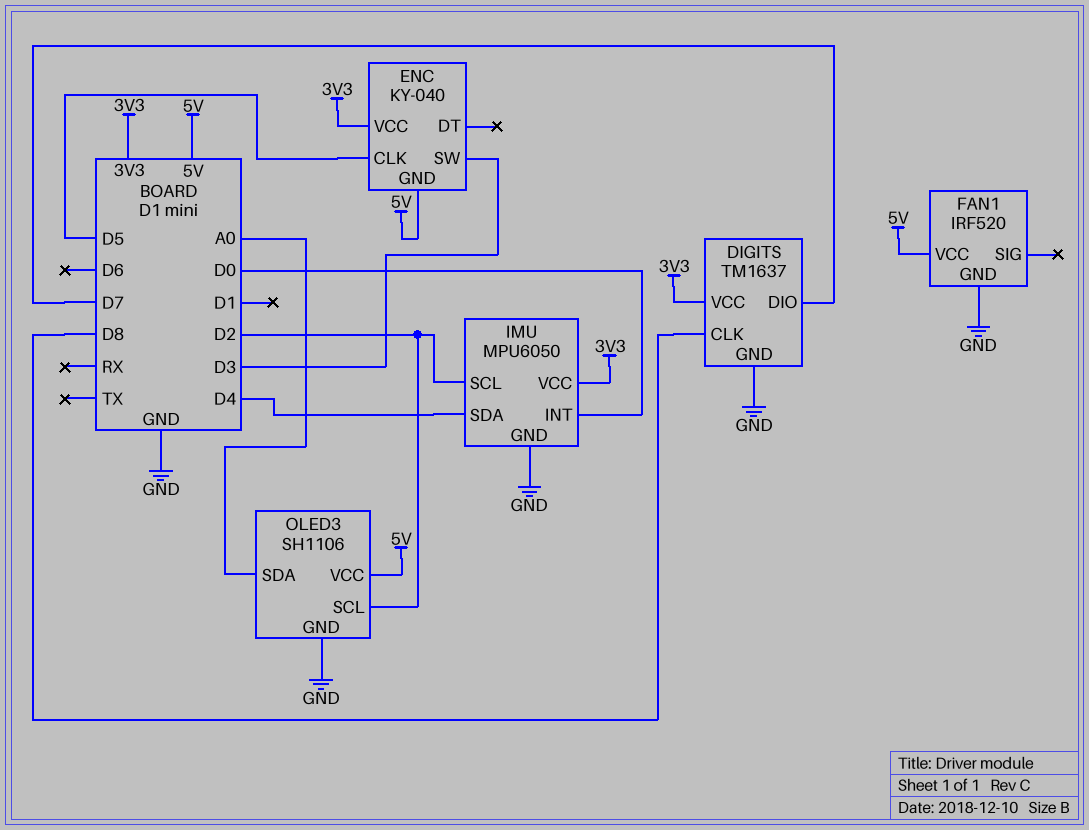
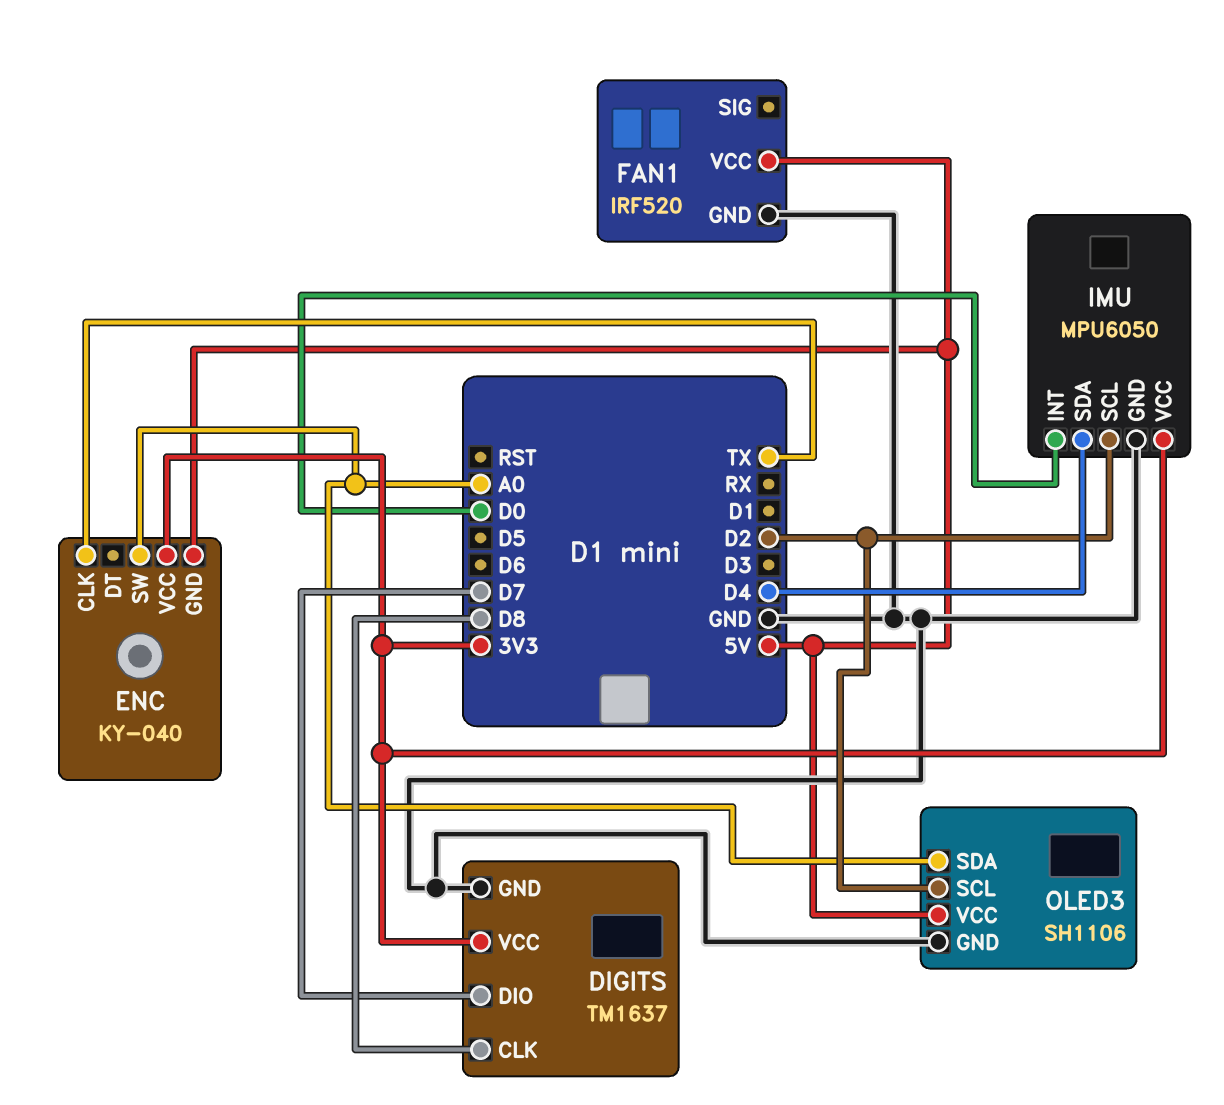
ENC pin CLK: D5 -> TX
ENC pin SW: D3 -> A0

